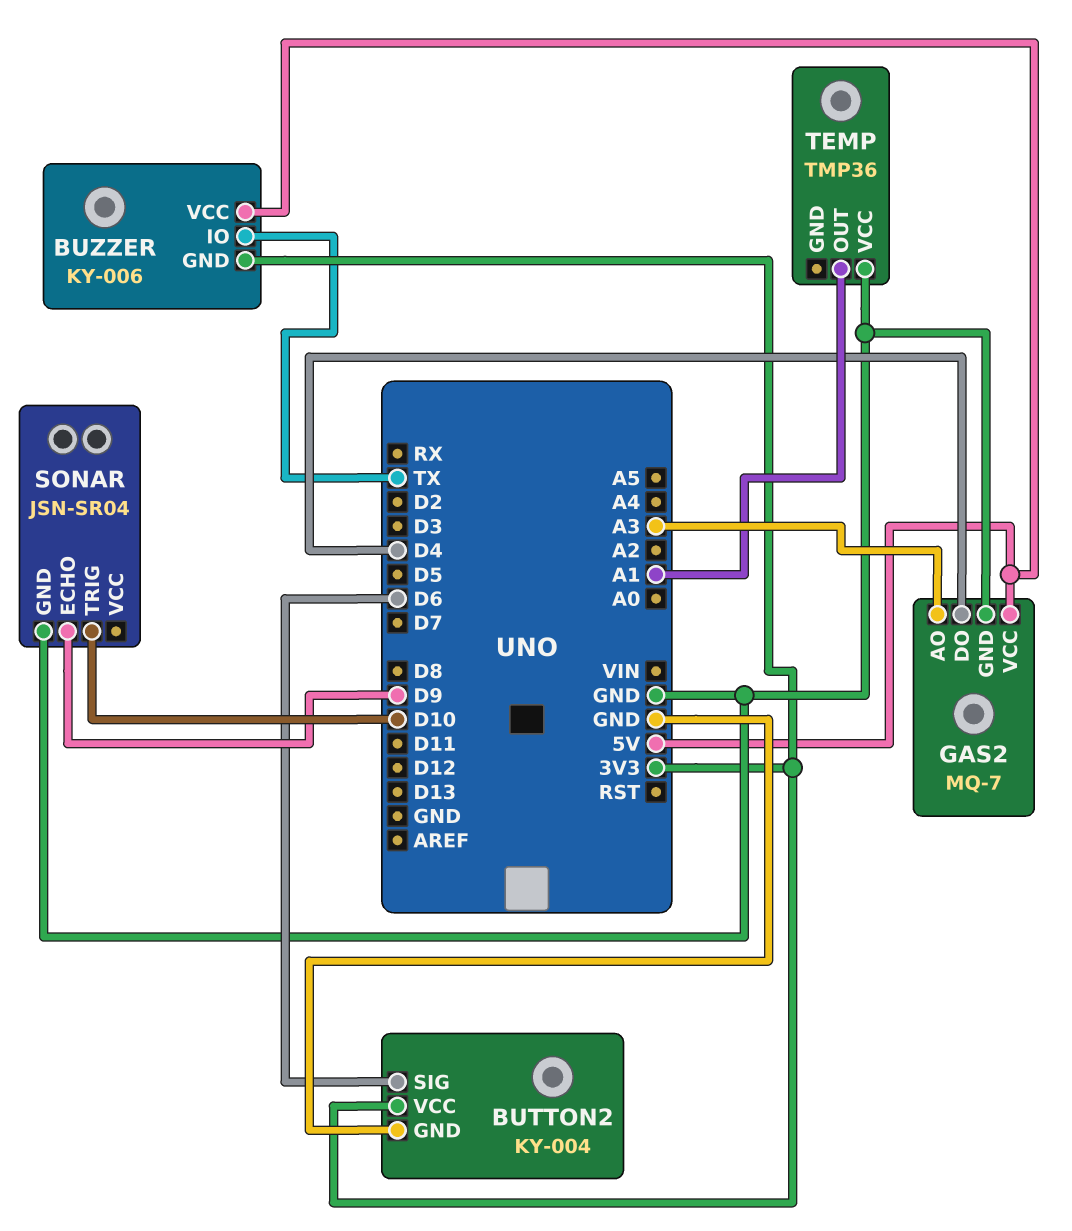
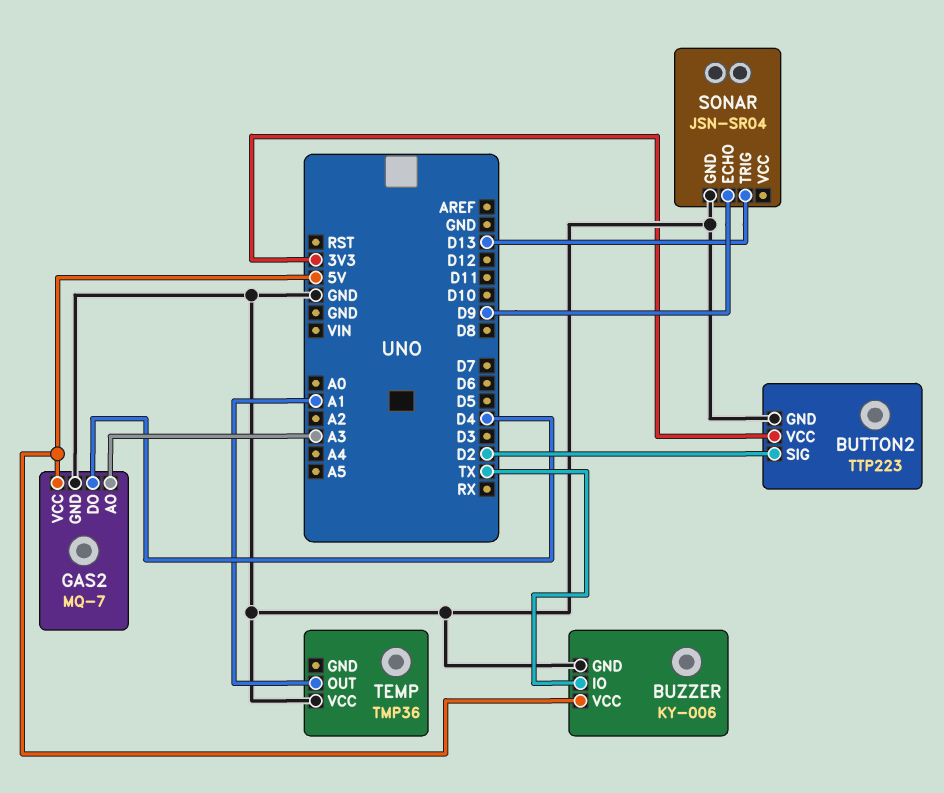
BUTTON2: KY-004 -> TTP223
BUTTON2 pin SIG: D6 -> D2
BUZZER pin GND: 3V3 -> GND
SONAR pin TRIG: D10 -> D13

